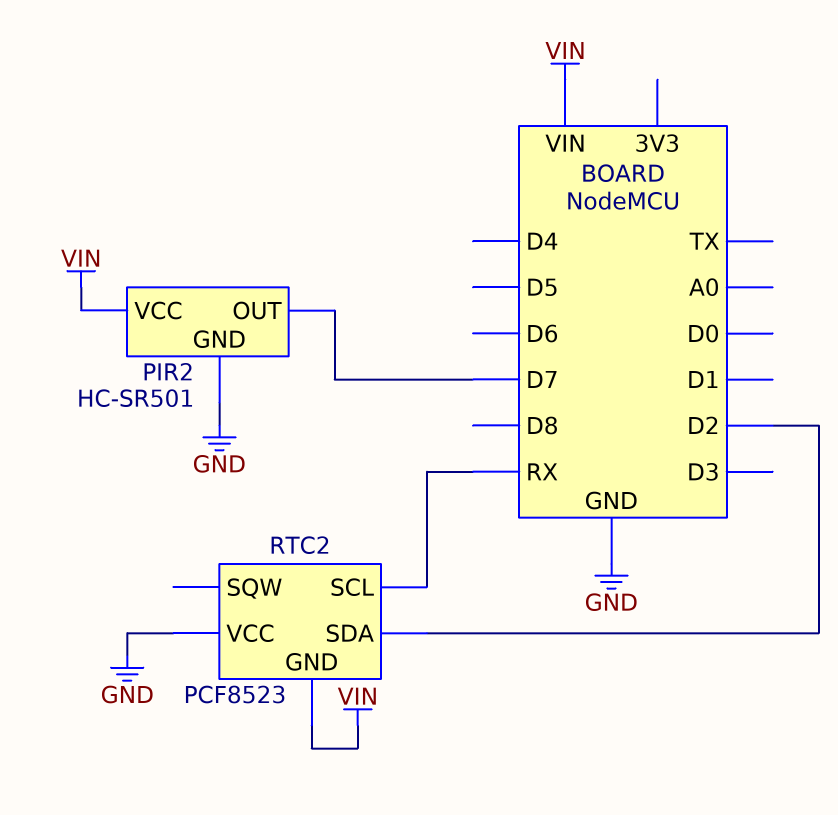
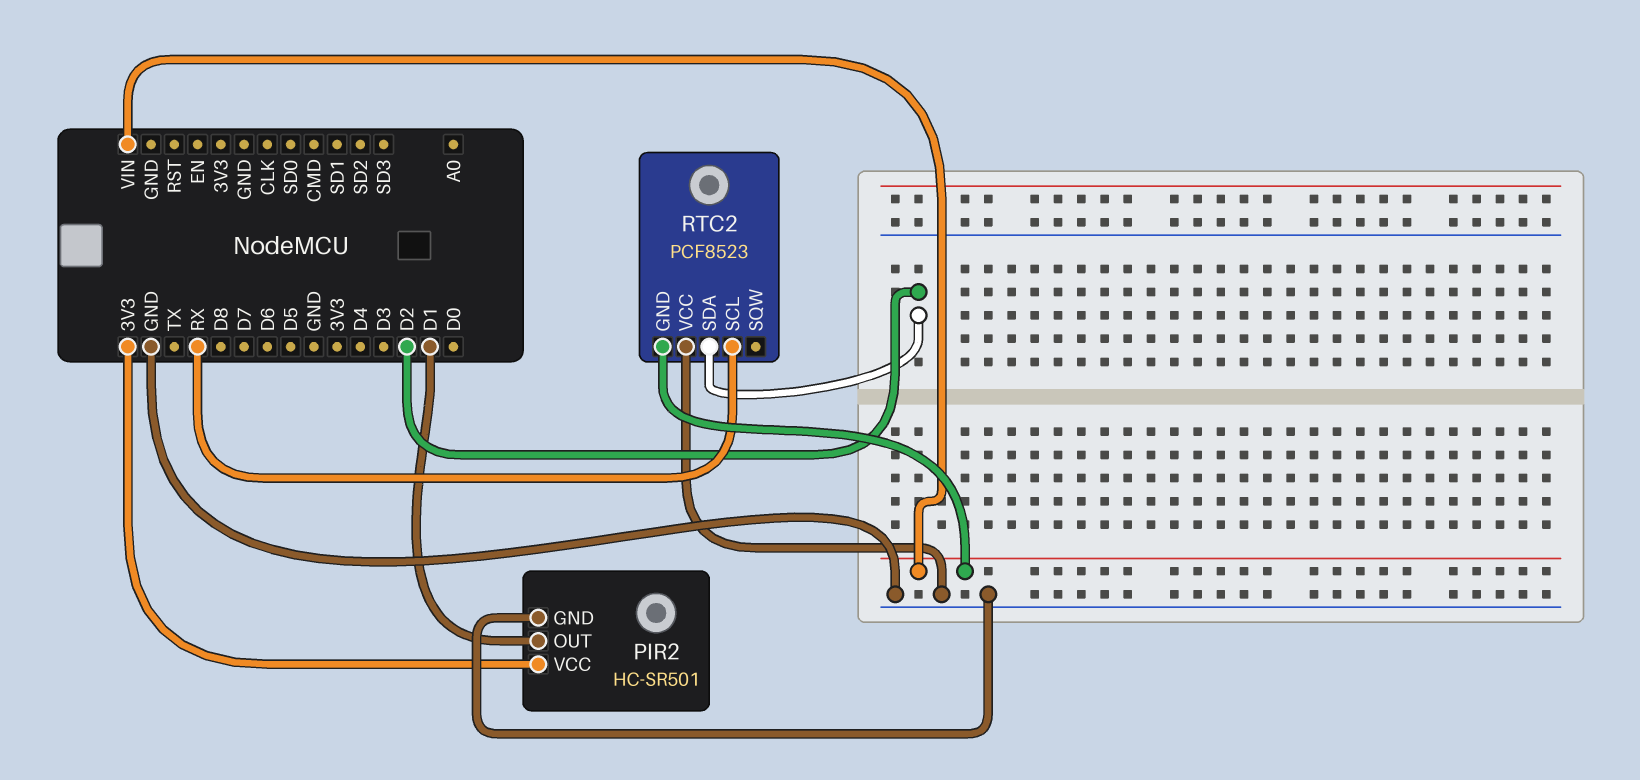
PIR2 pin OUT: D7 -> D1
PIR2 pin VCC: VIN -> 3V3

